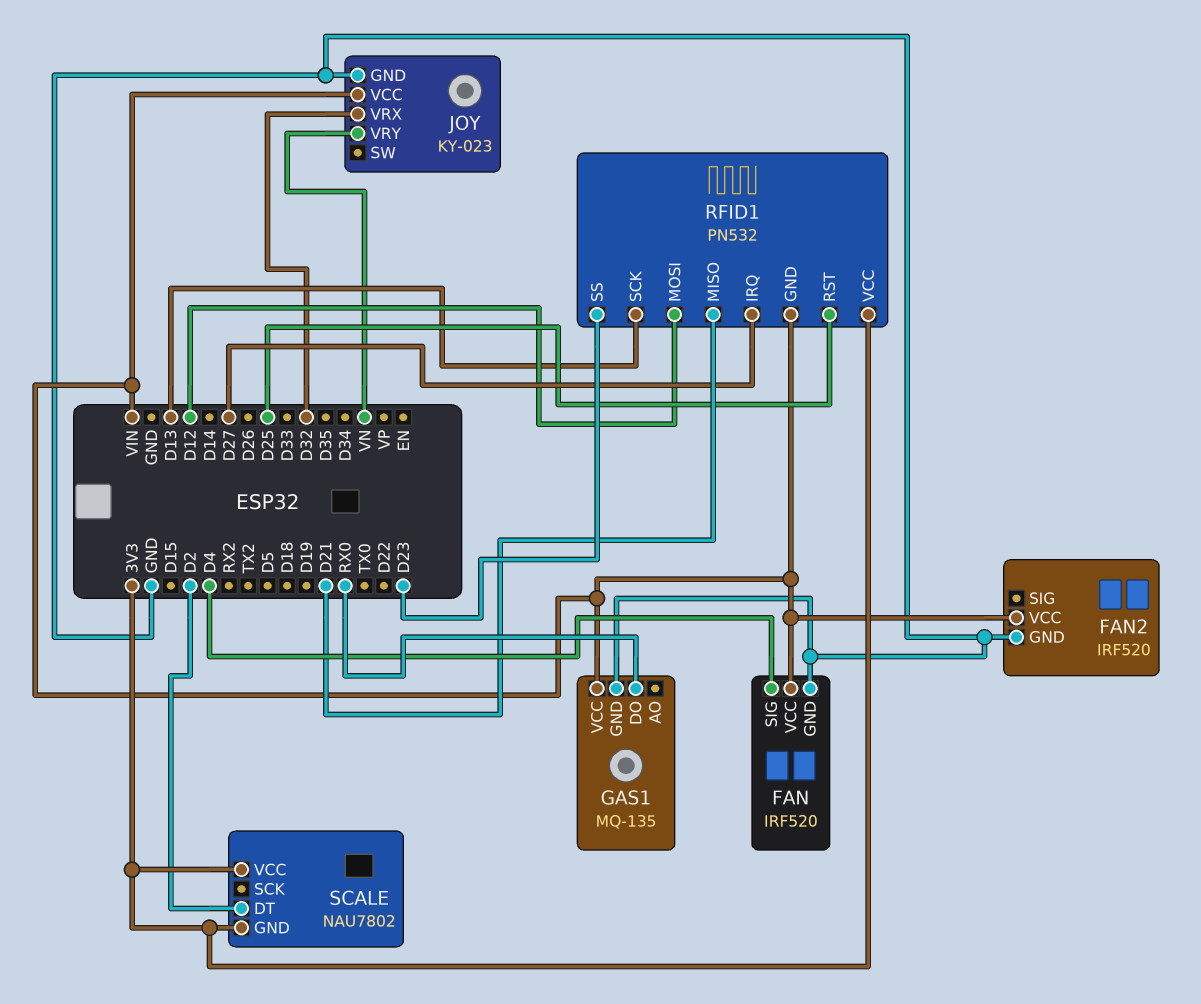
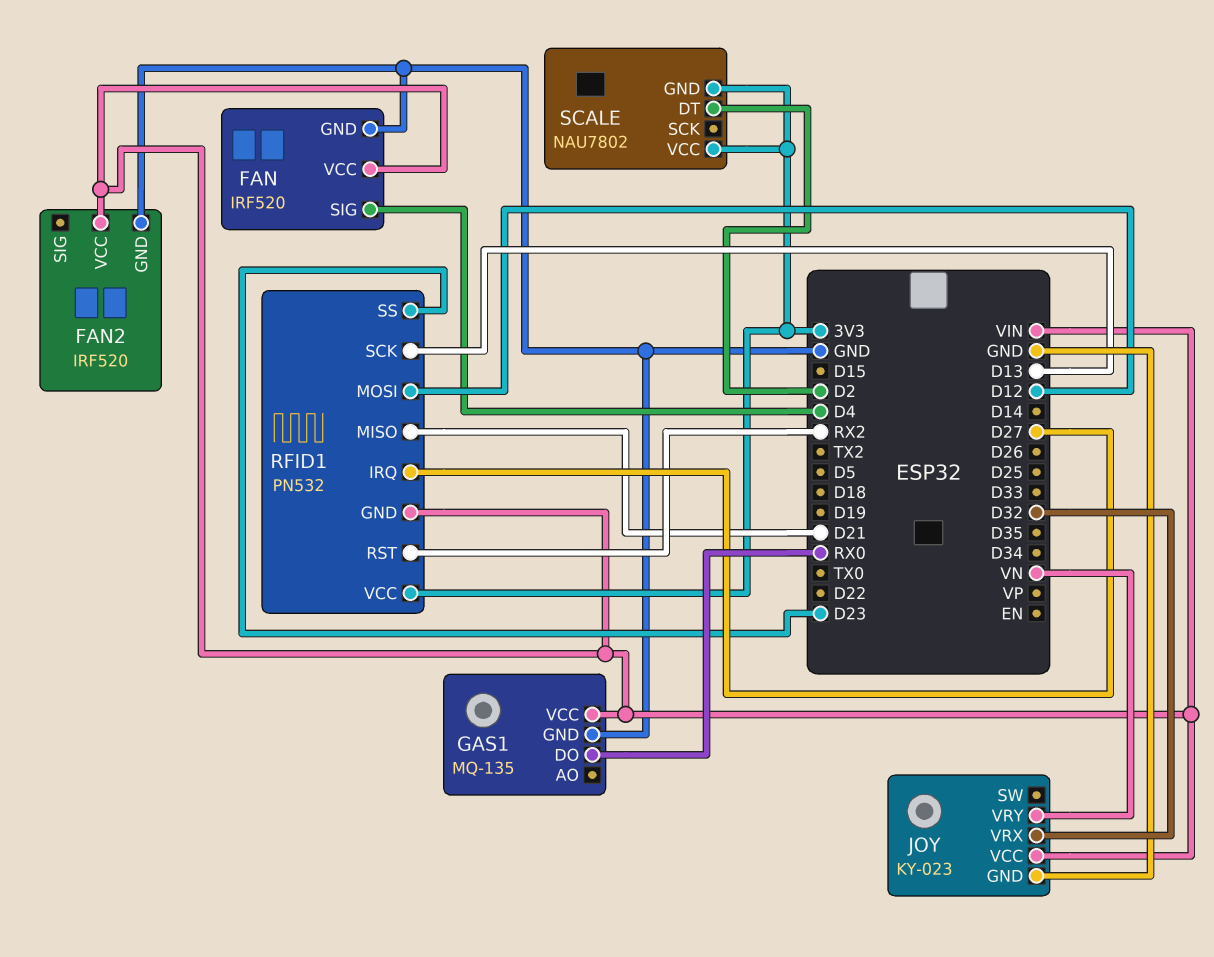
RFID1 pin RST: D25 -> RX2

